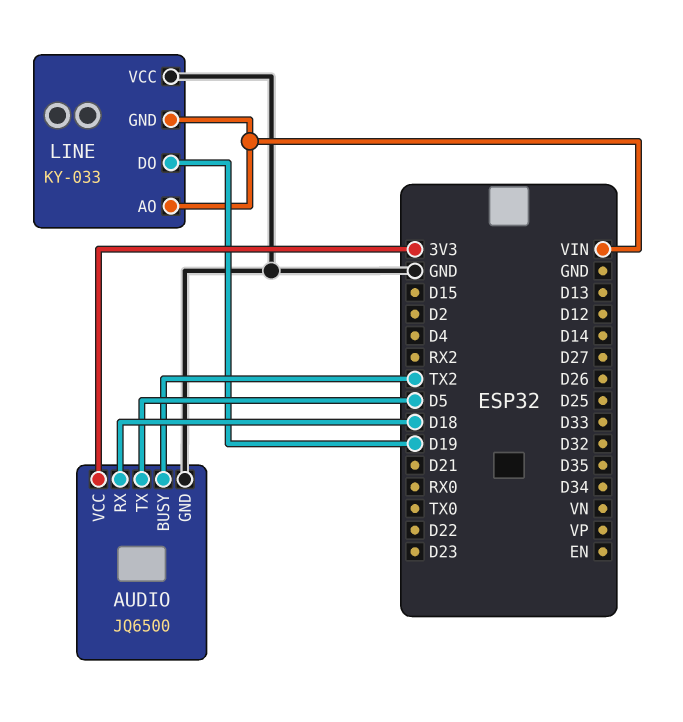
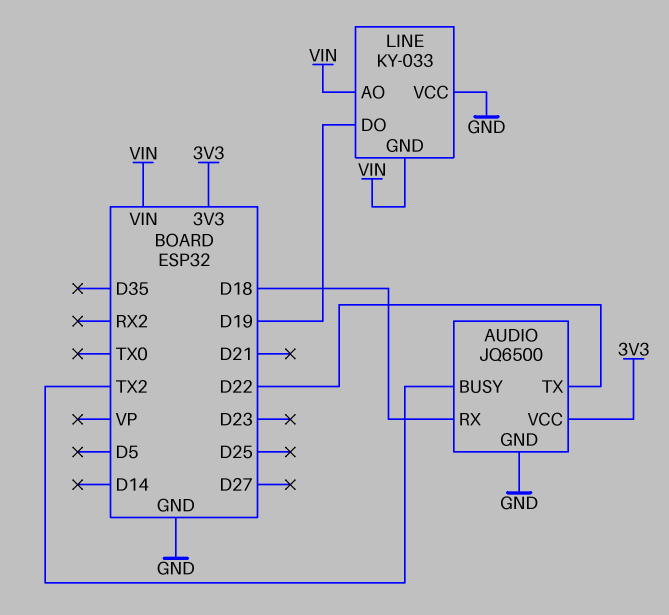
AUDIO pin TX: D5 -> D22

